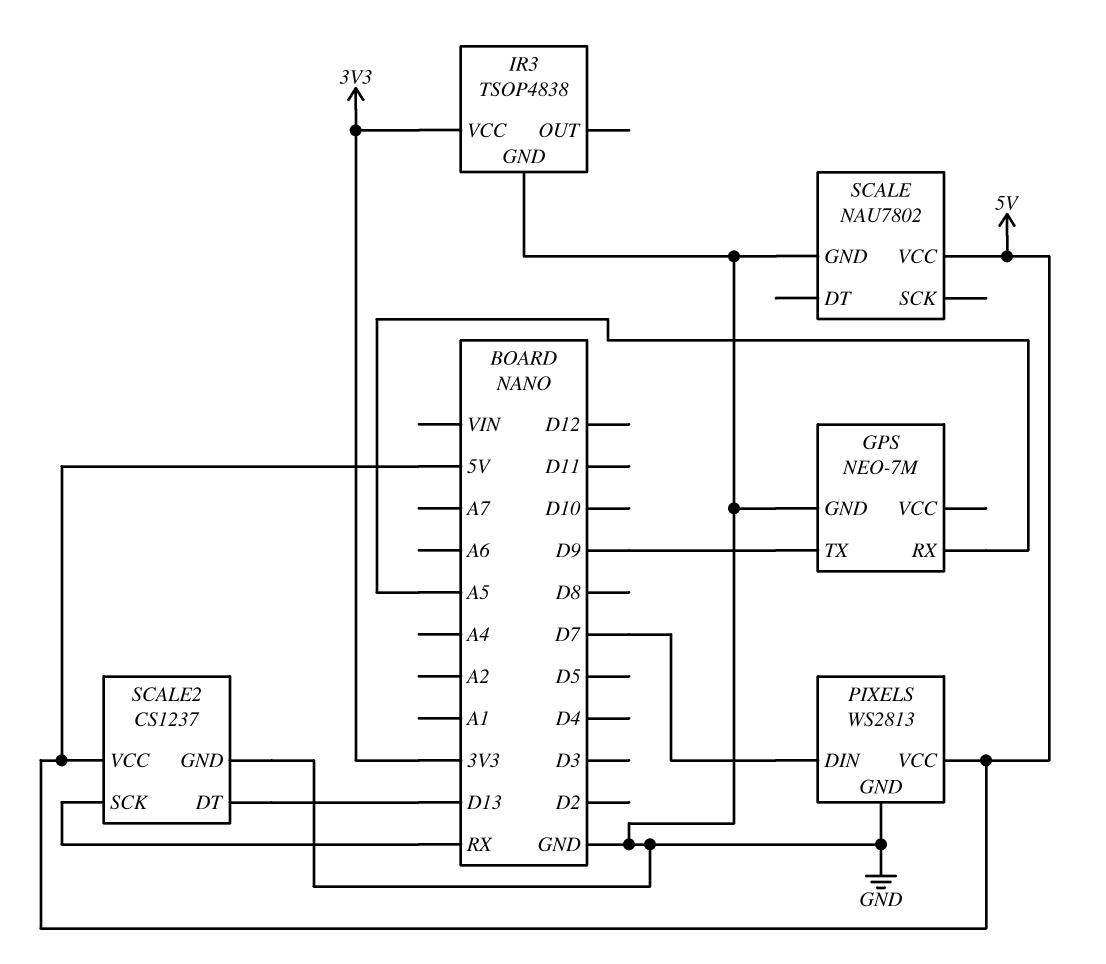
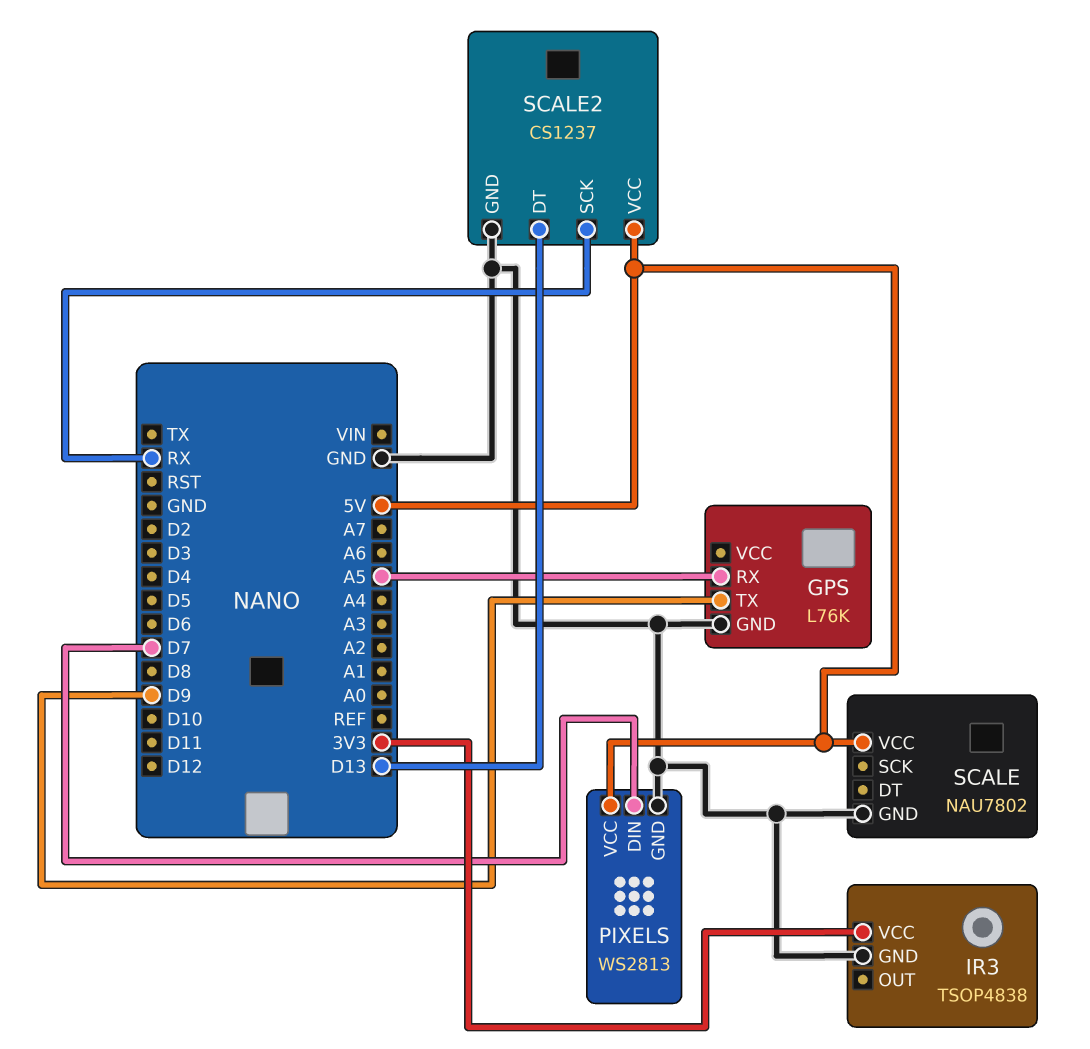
GPS: NEO-7M -> L76K

